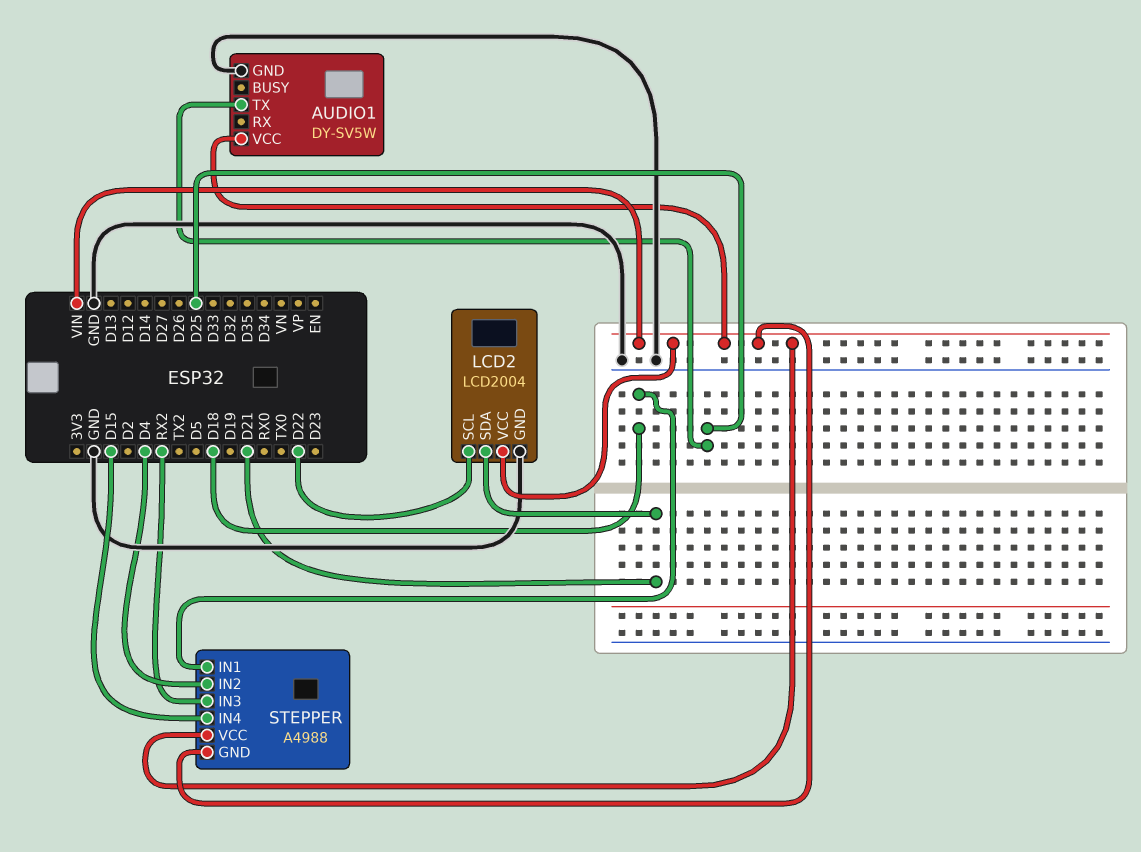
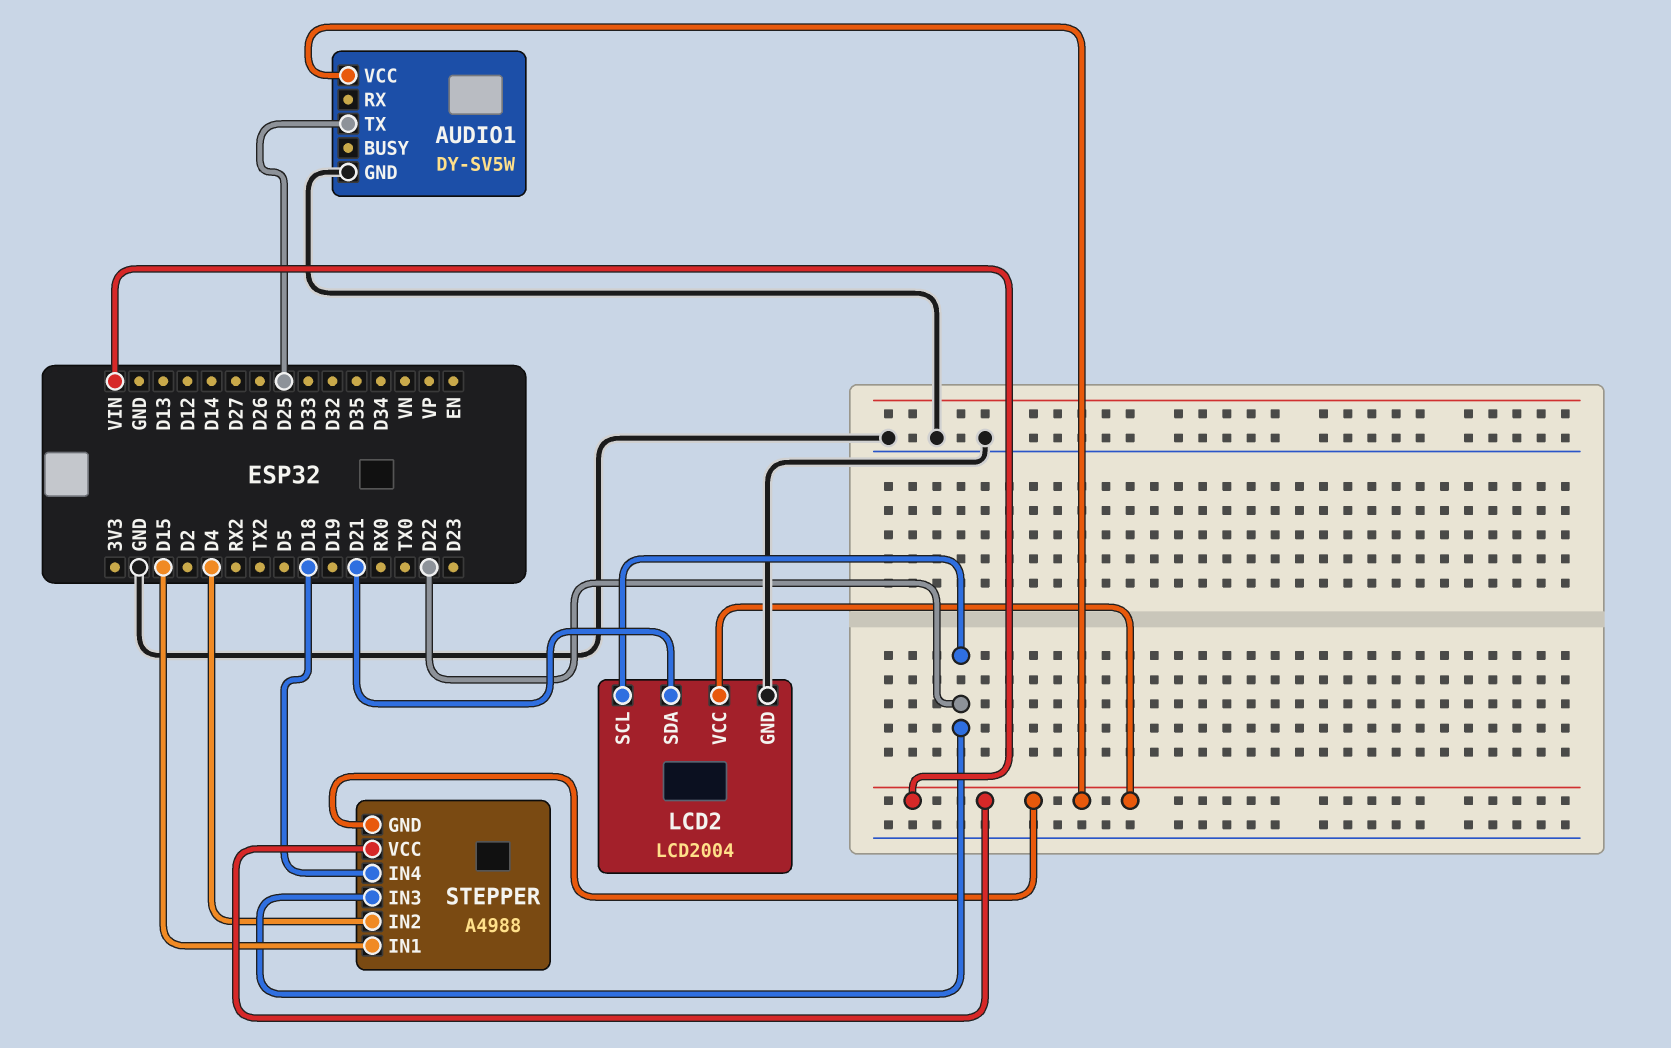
STEPPER pin IN1: D18 -> D15
STEPPER pin IN3: RX2 -> D22
STEPPER pin IN4: D15 -> D18

